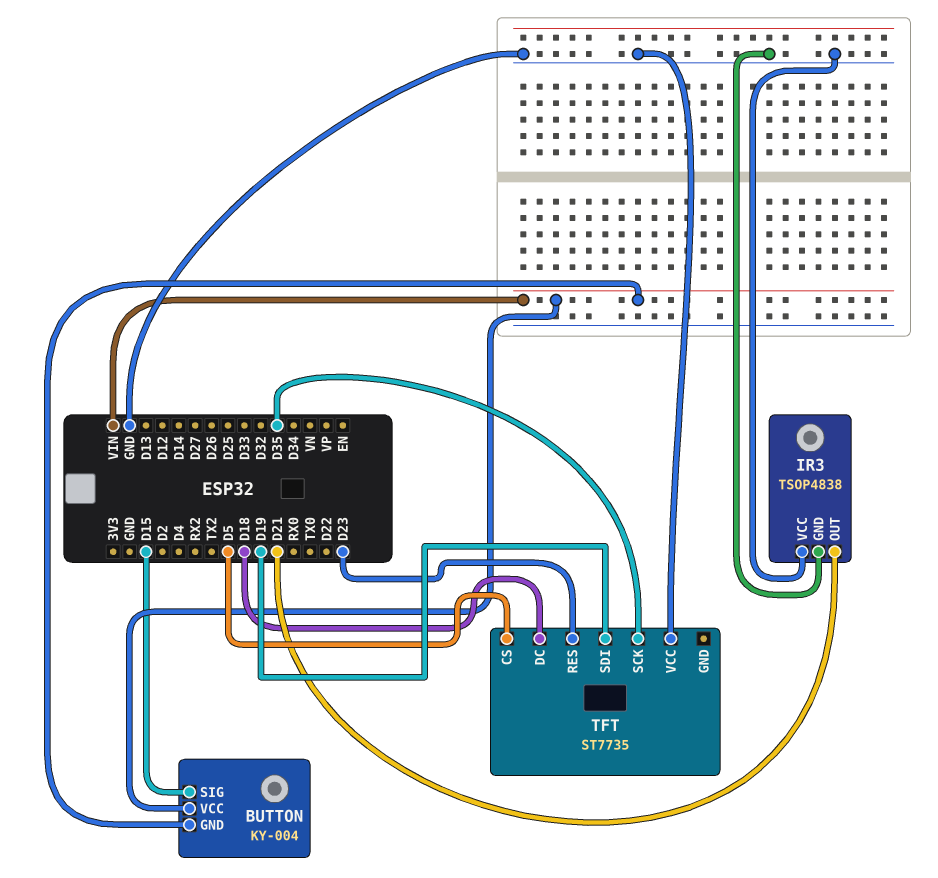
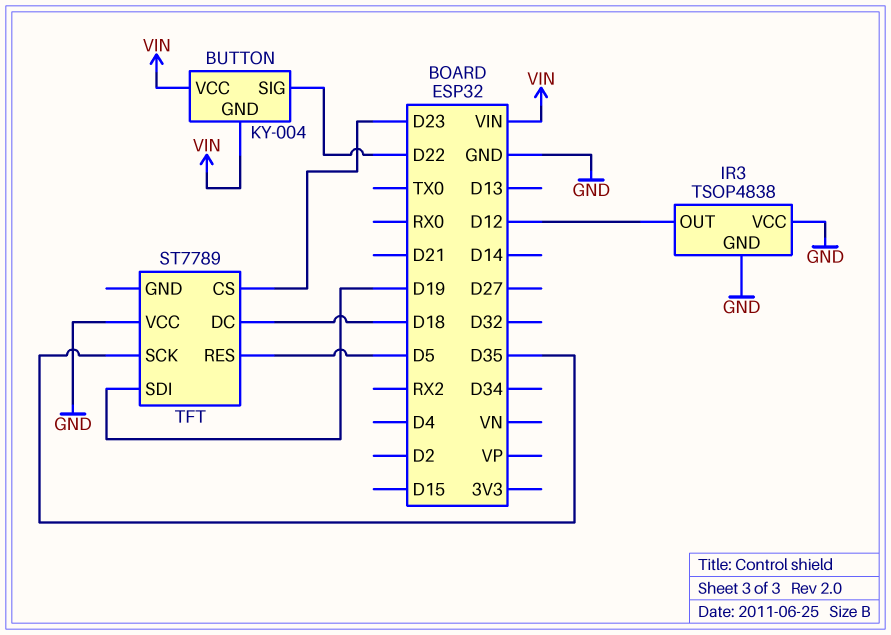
BUTTON pin SIG: D15 -> D22
IR3 pin OUT: D21 -> D12
TFT: ST7735 -> ST7789
TFT pin CS: D5 -> D23
TFT pin RES: D23 -> D5

